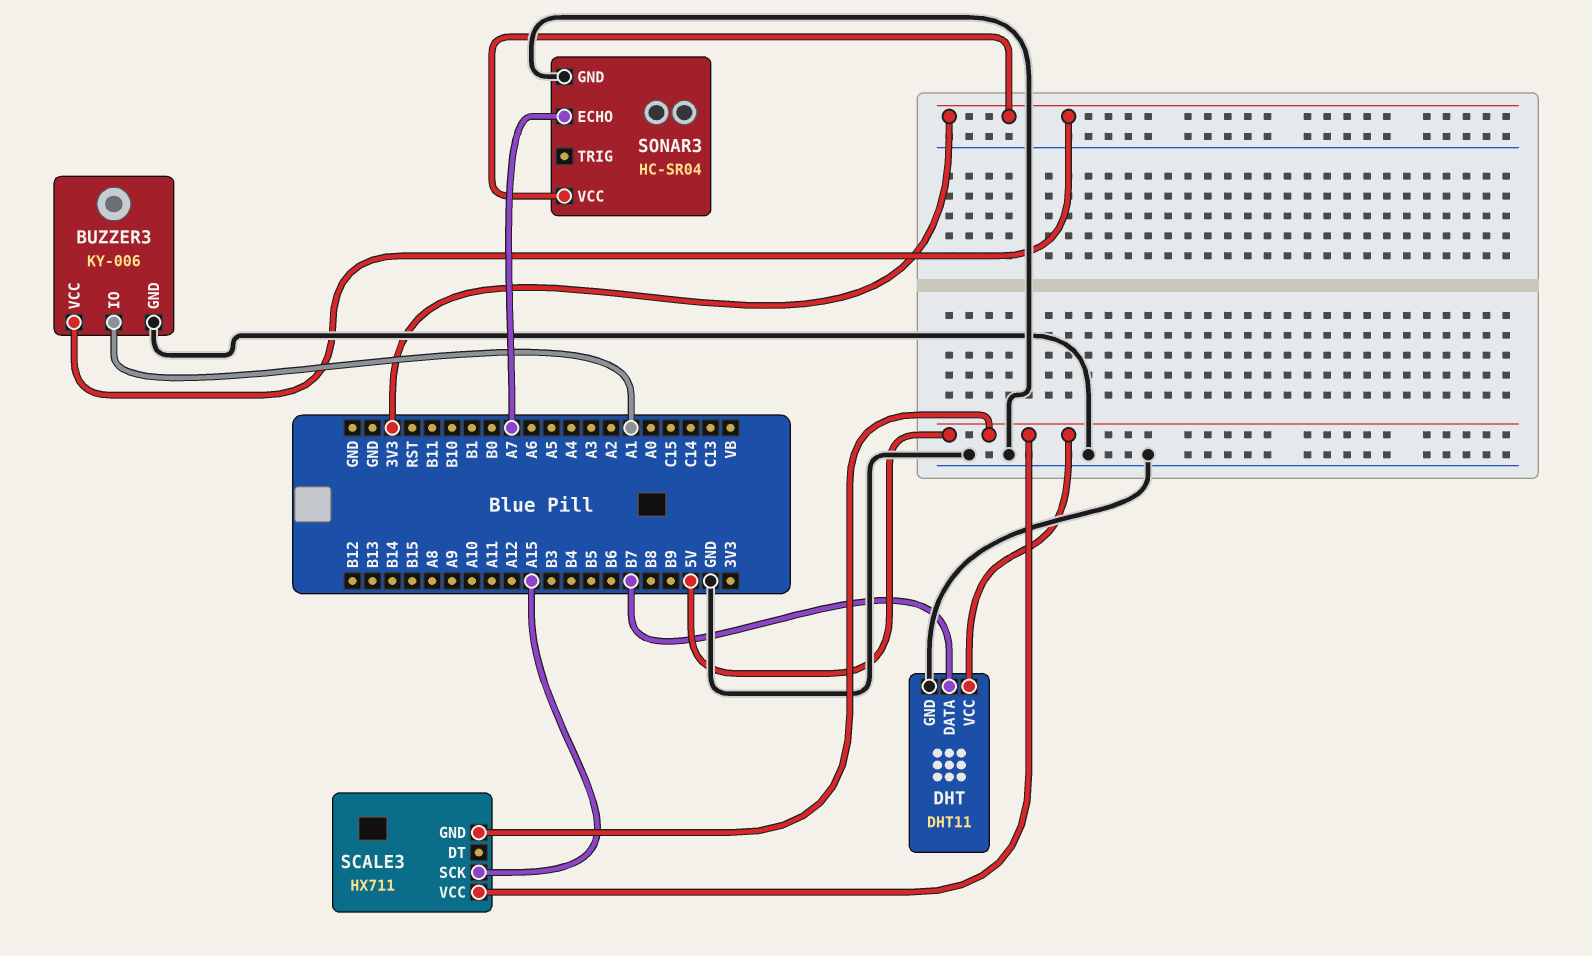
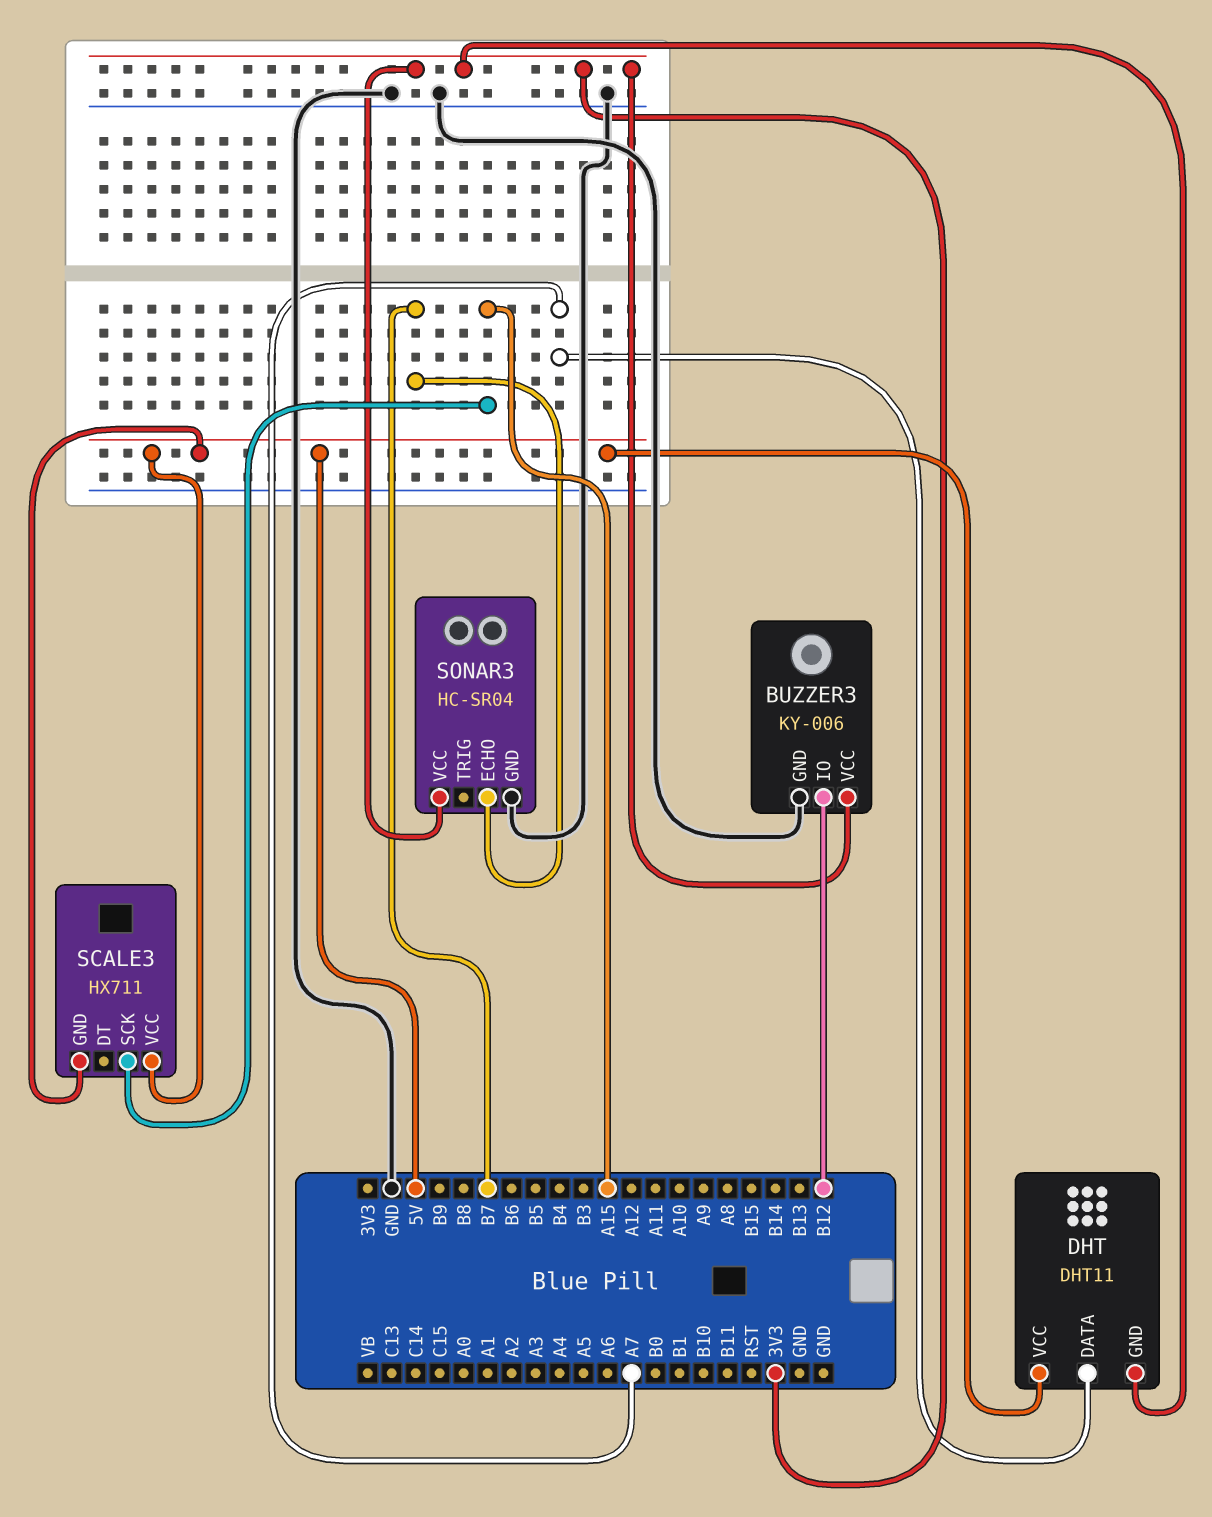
BUZZER3 pin IO: A1 -> B12
DHT pin DATA: B7 -> A7
DHT pin GND: GND -> 3V3
SONAR3 pin ECHO: A7 -> B7

